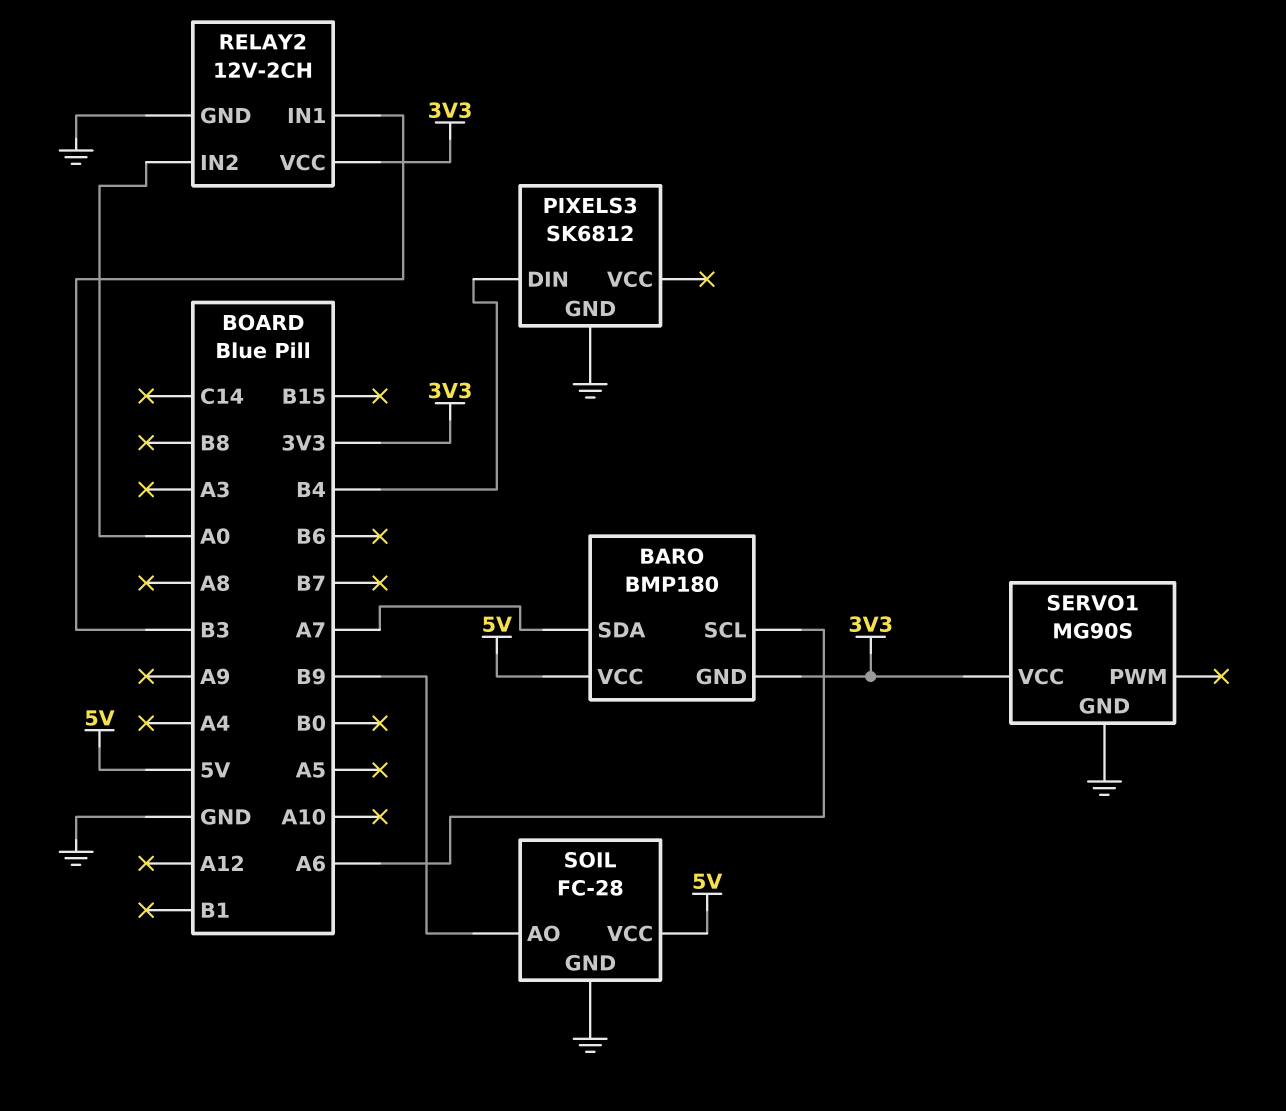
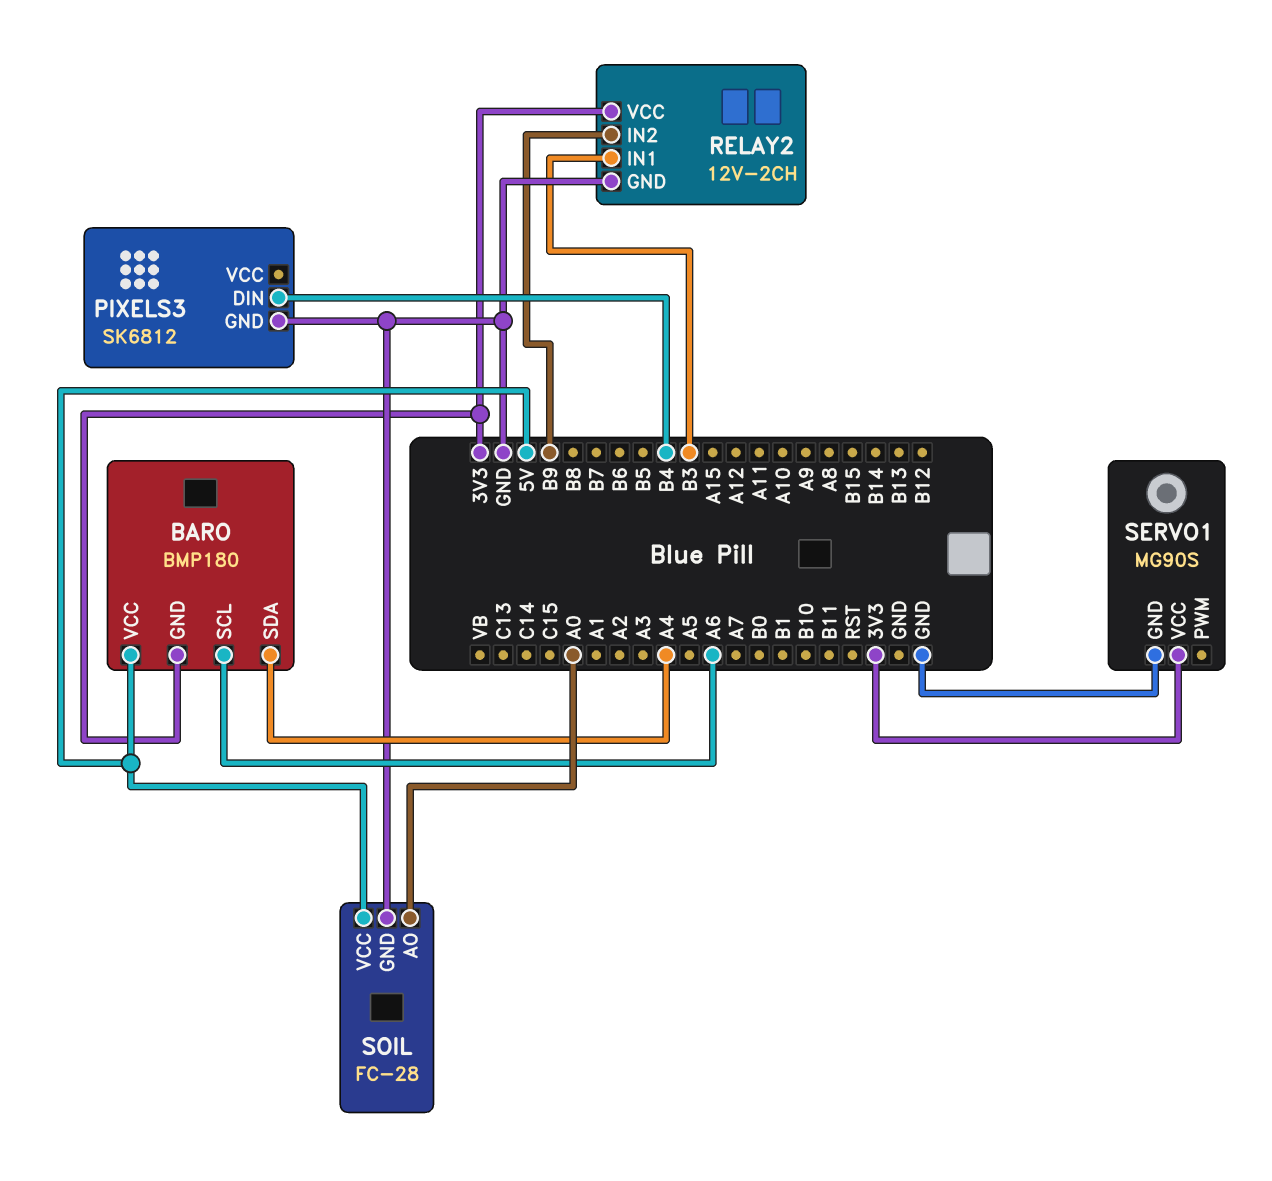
BARO pin SDA: A7 -> A4
RELAY2 pin IN2: A0 -> B9
SOIL pin AO: B9 -> A0

